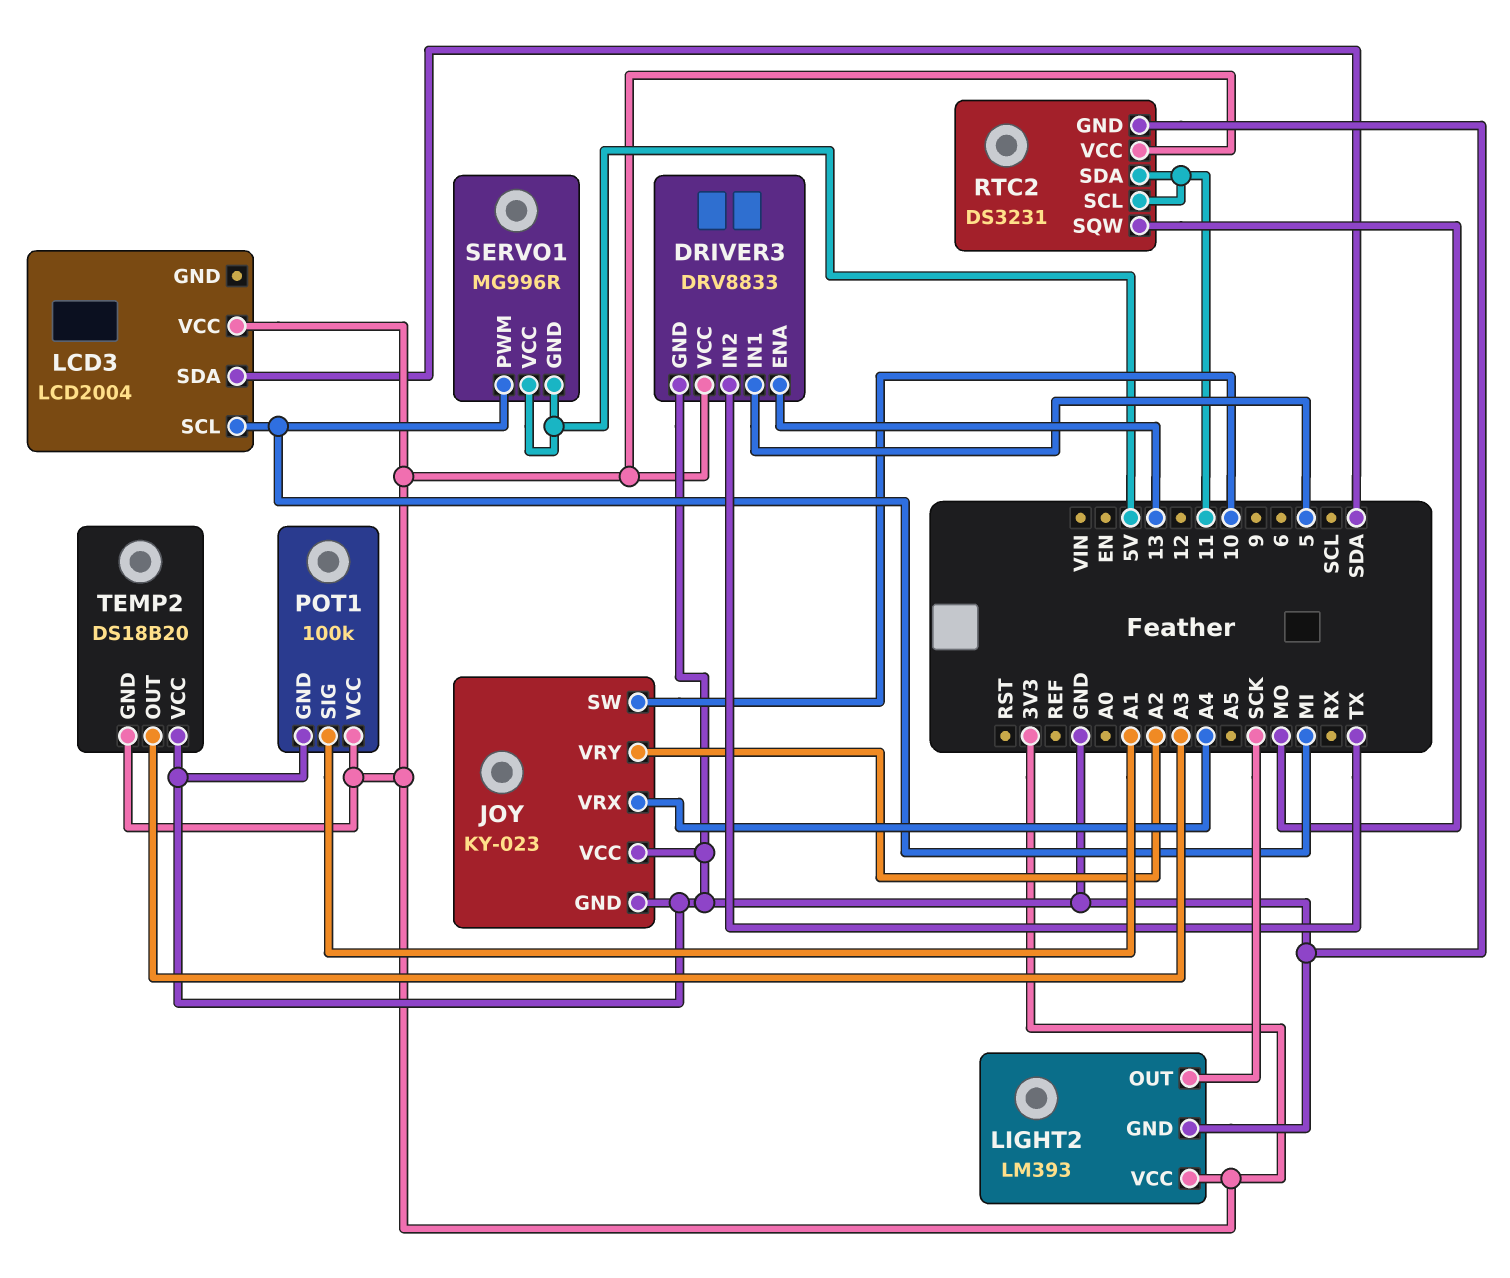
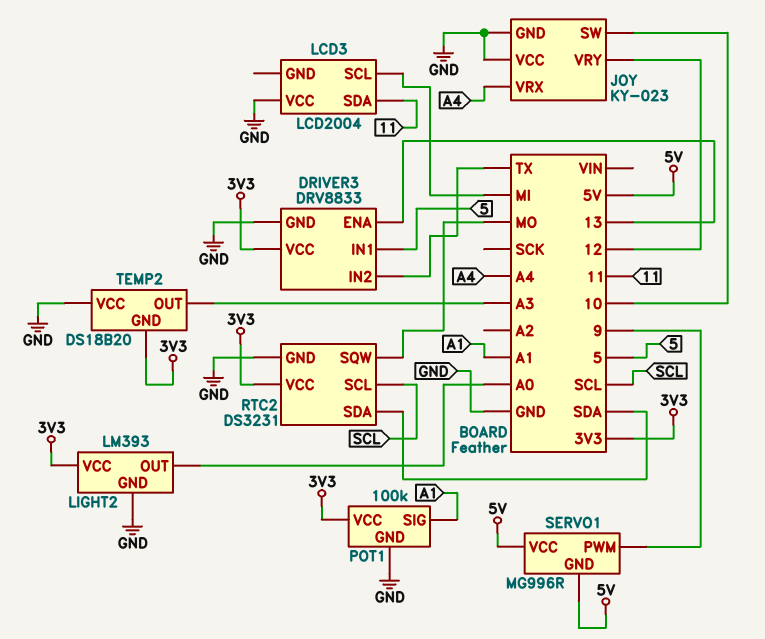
JOY pin VRY: A2 -> 12
LCD3 pin SDA: SDA -> 11
LCD3 pin VCC: 3V3 -> GND
LIGHT2 pin OUT: SCK -> A0
RTC2 pin SCL: 11 -> SCL
RTC2 pin SDA: 11 -> SDA
SERVO1 pin PWM: MI -> 9

